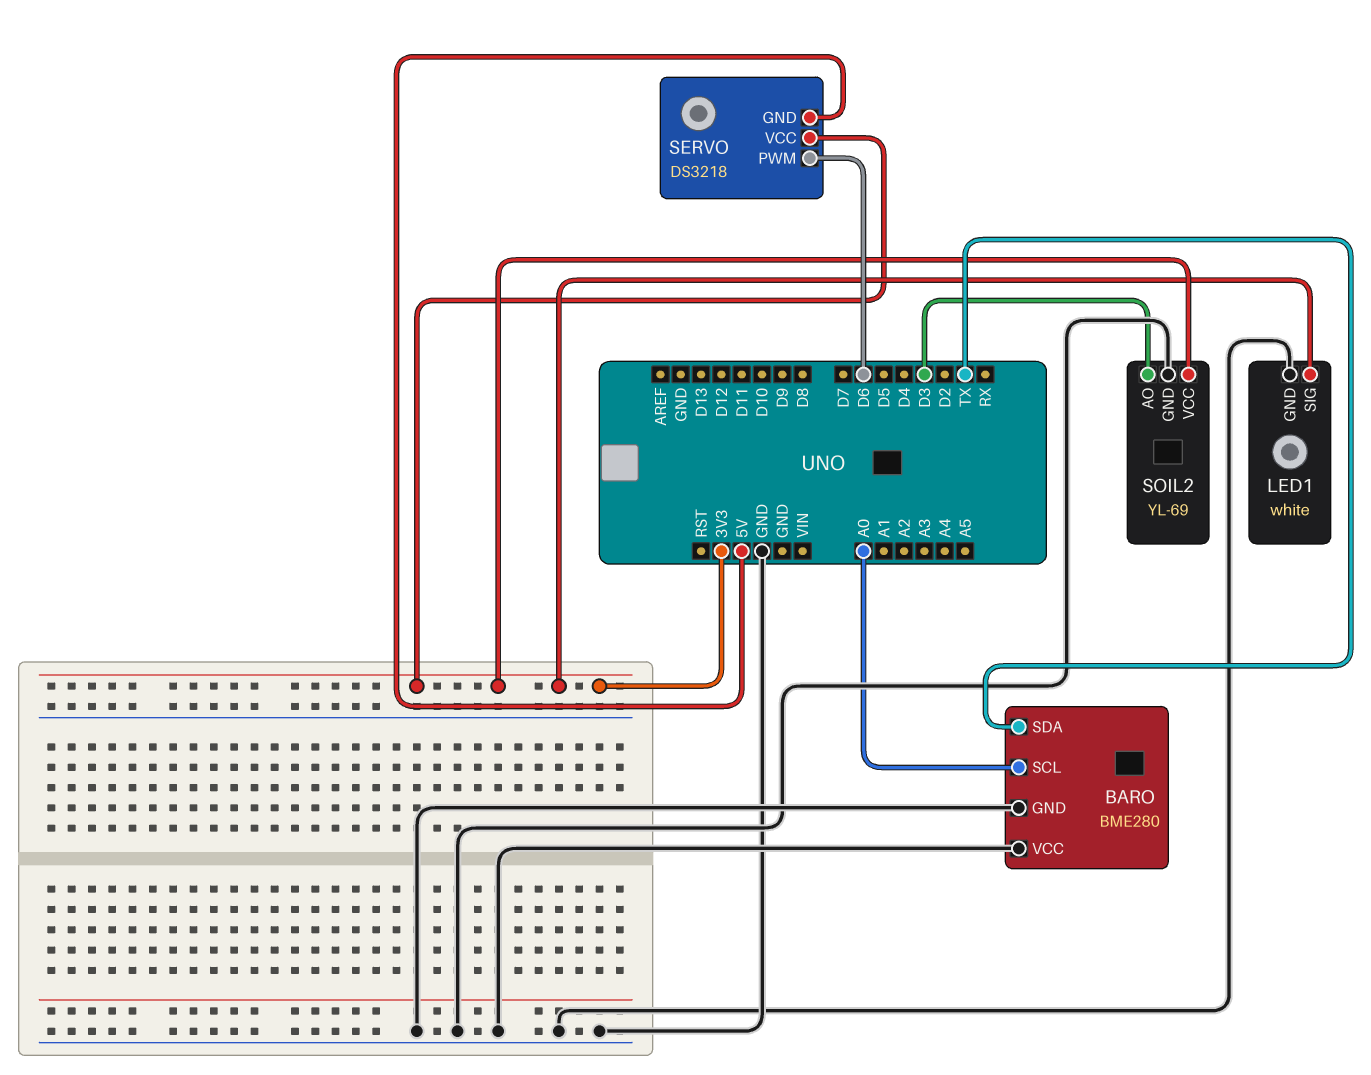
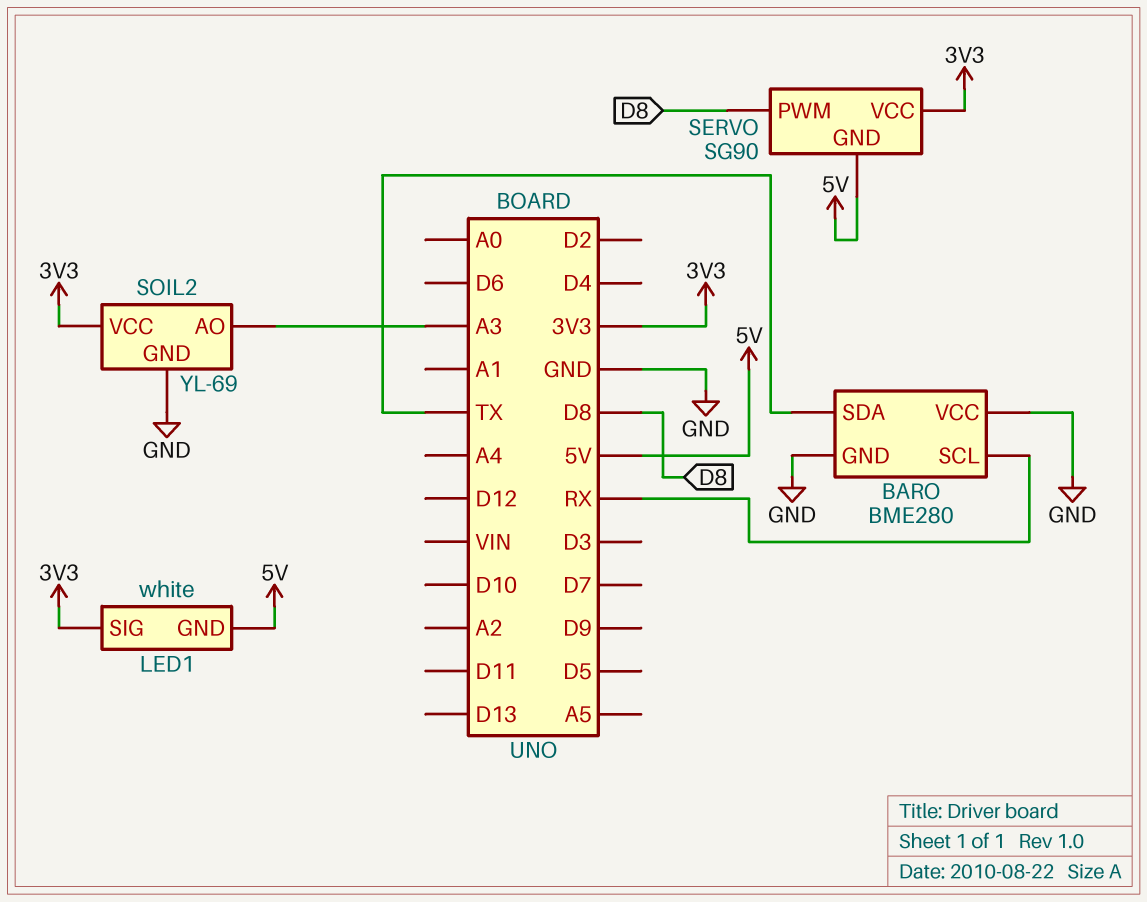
BARO pin SCL: A0 -> RX
LED1 pin GND: GND -> 5V
SERVO: DS3218 -> SG90
SERVO pin PWM: D6 -> D8
SOIL2 pin AO: D3 -> A3

